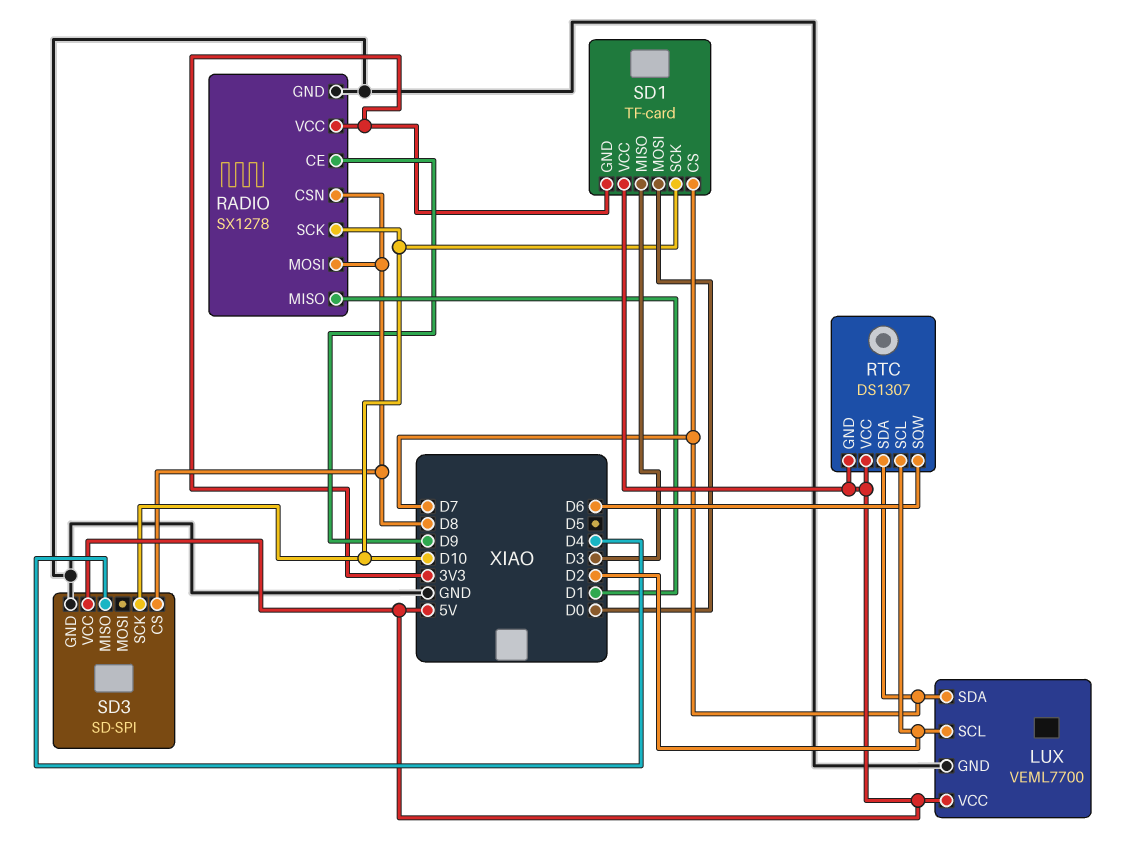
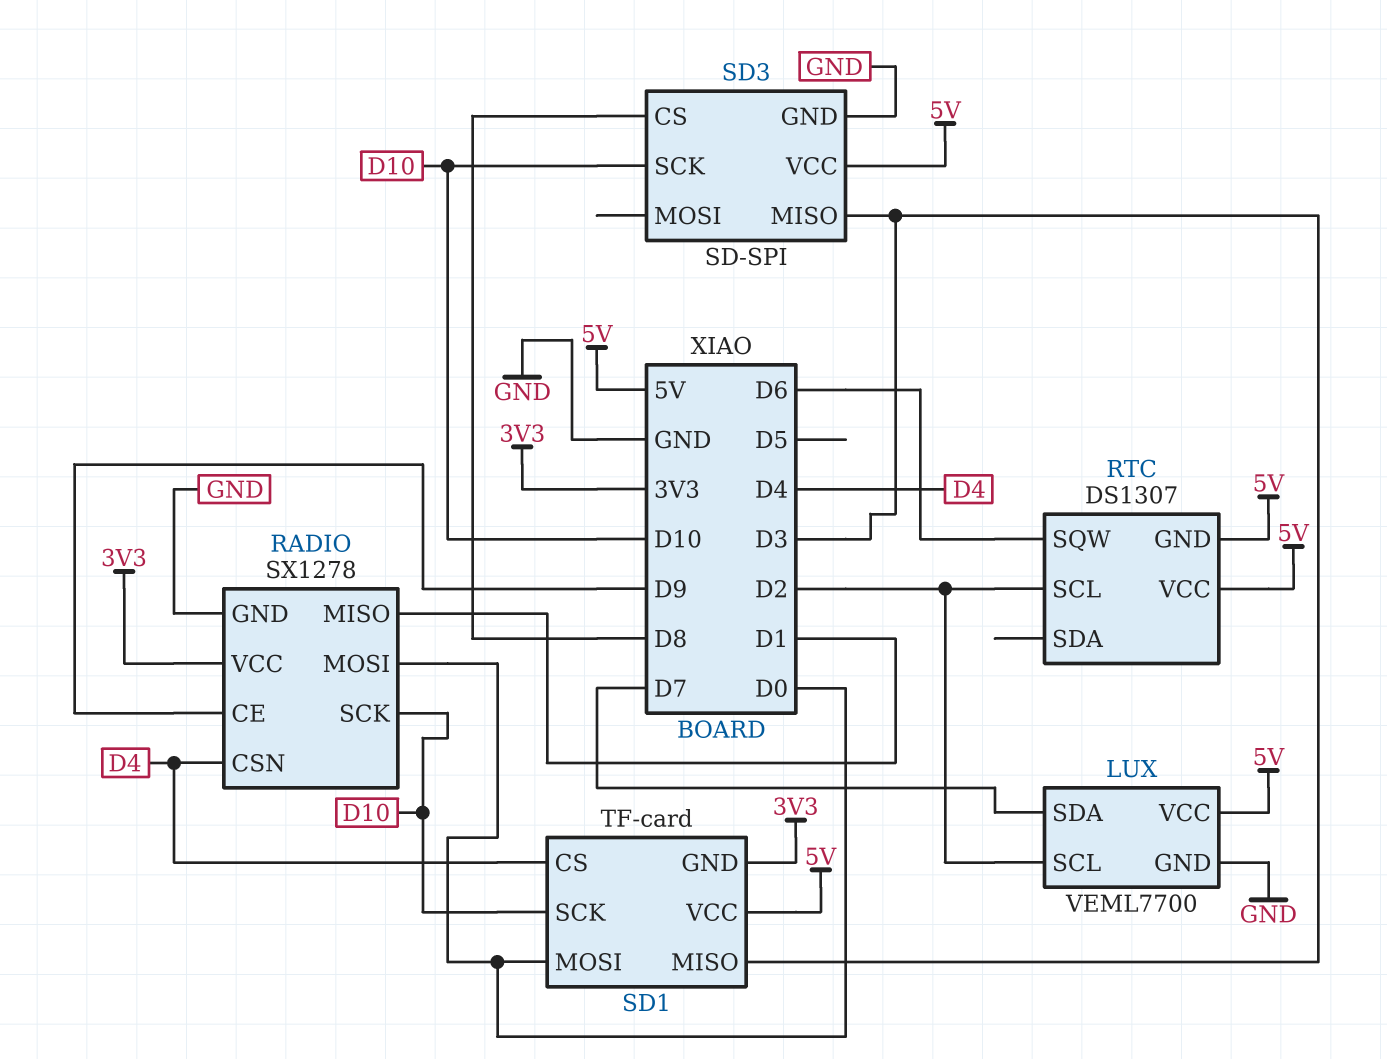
RADIO pin CSN: D8 -> D4
RADIO pin MOSI: D8 -> D0
RTC pin SDA: D7 -> none
SD1 pin CS: D7 -> D4
SD3 pin MISO: D4 -> D3

